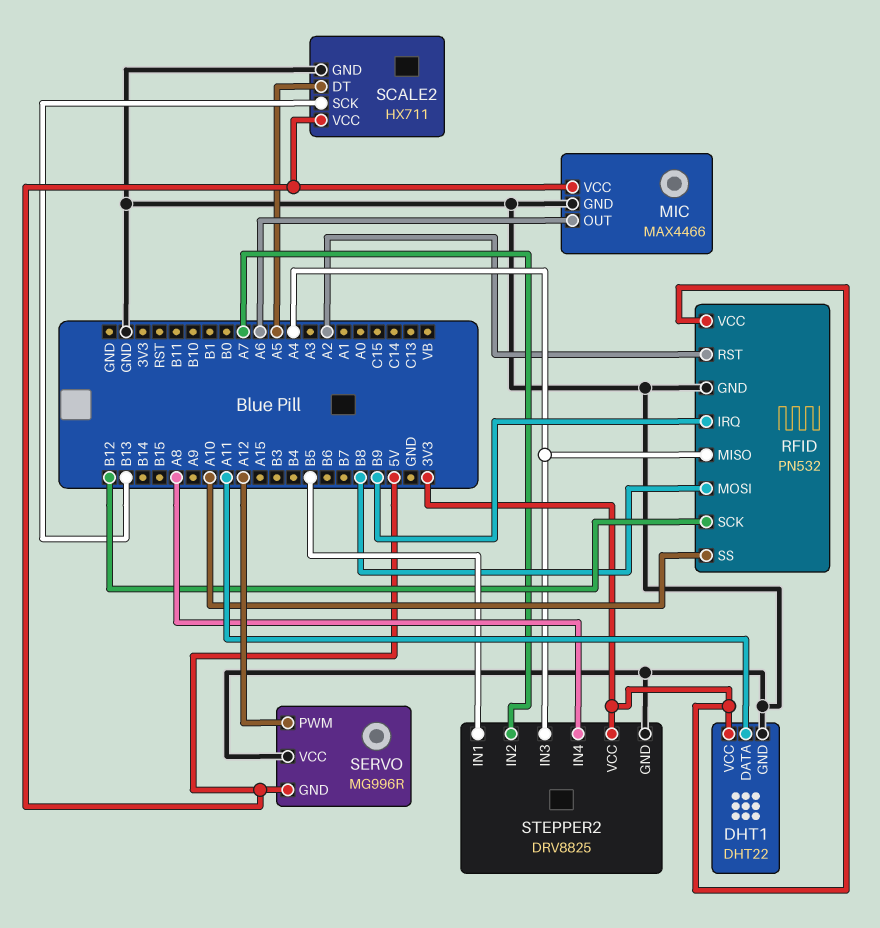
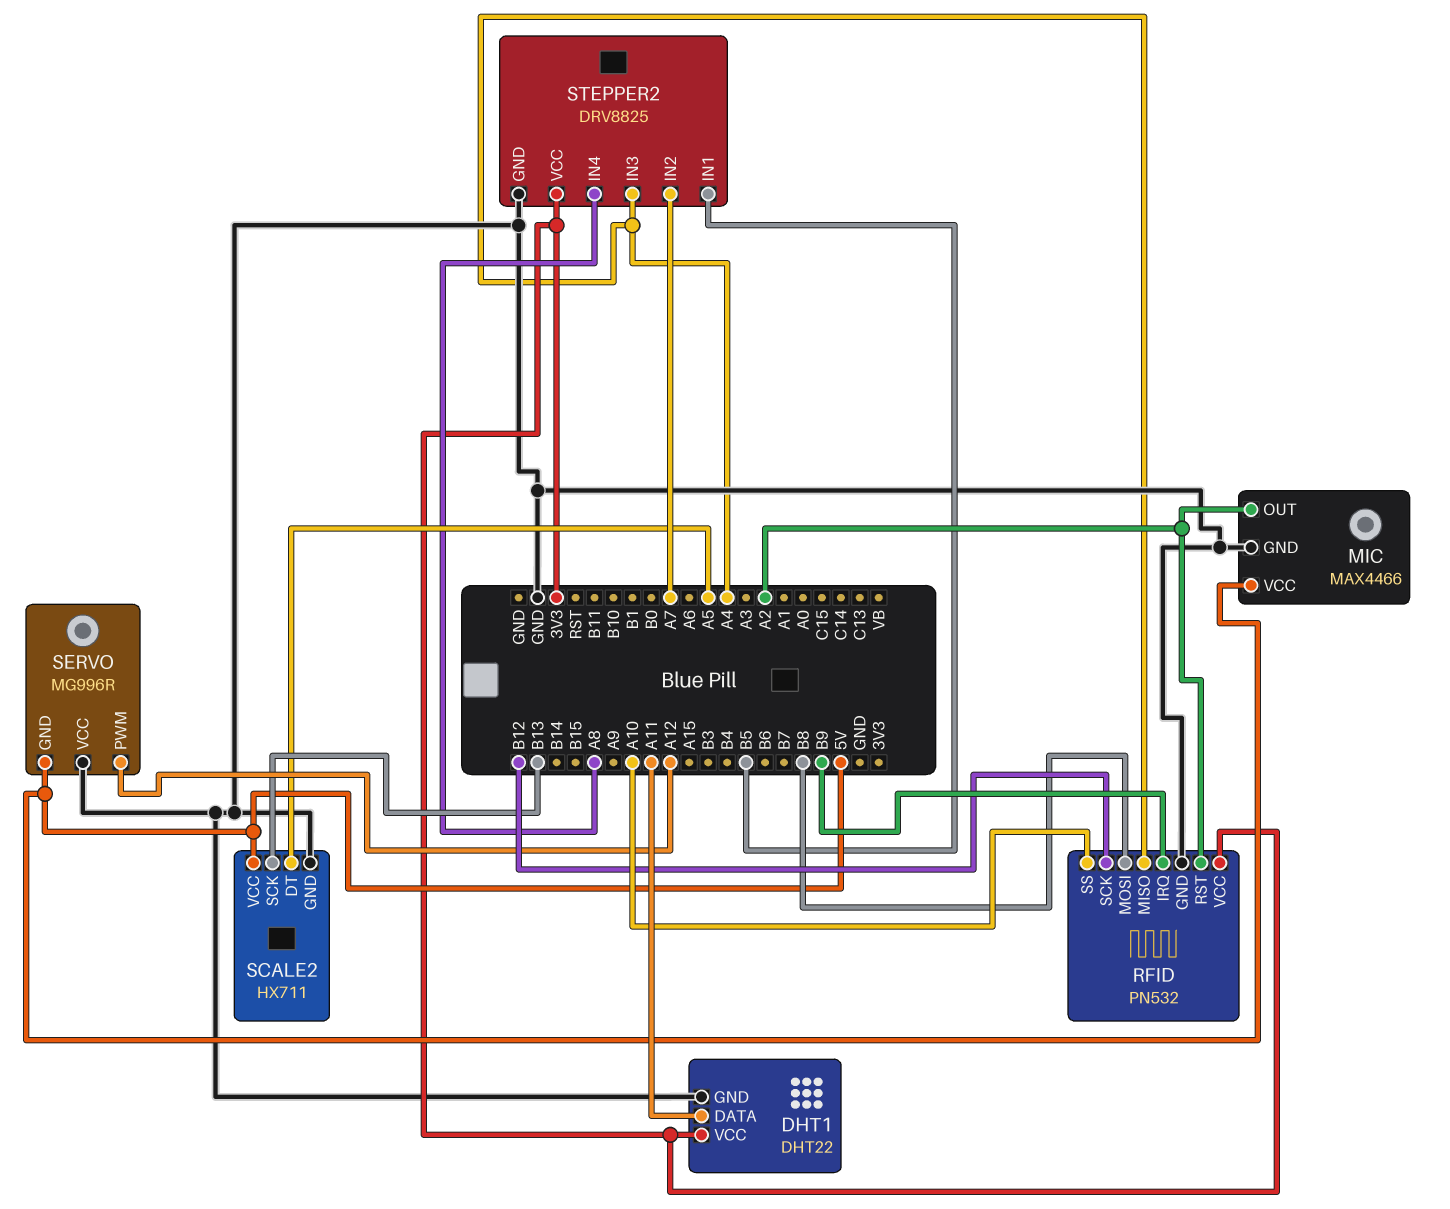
MIC pin OUT: A6 -> A2

